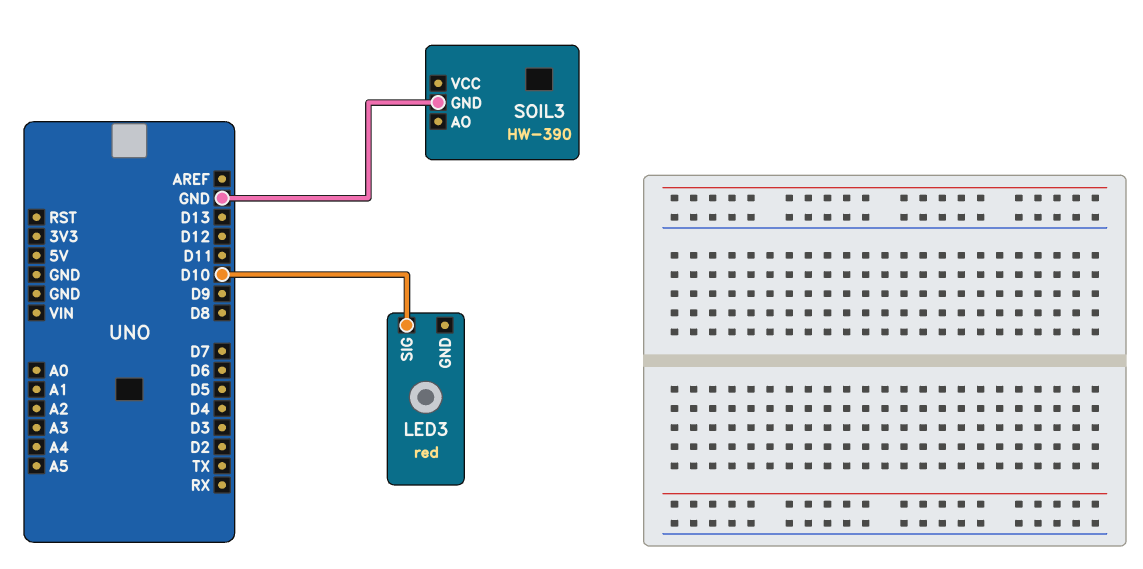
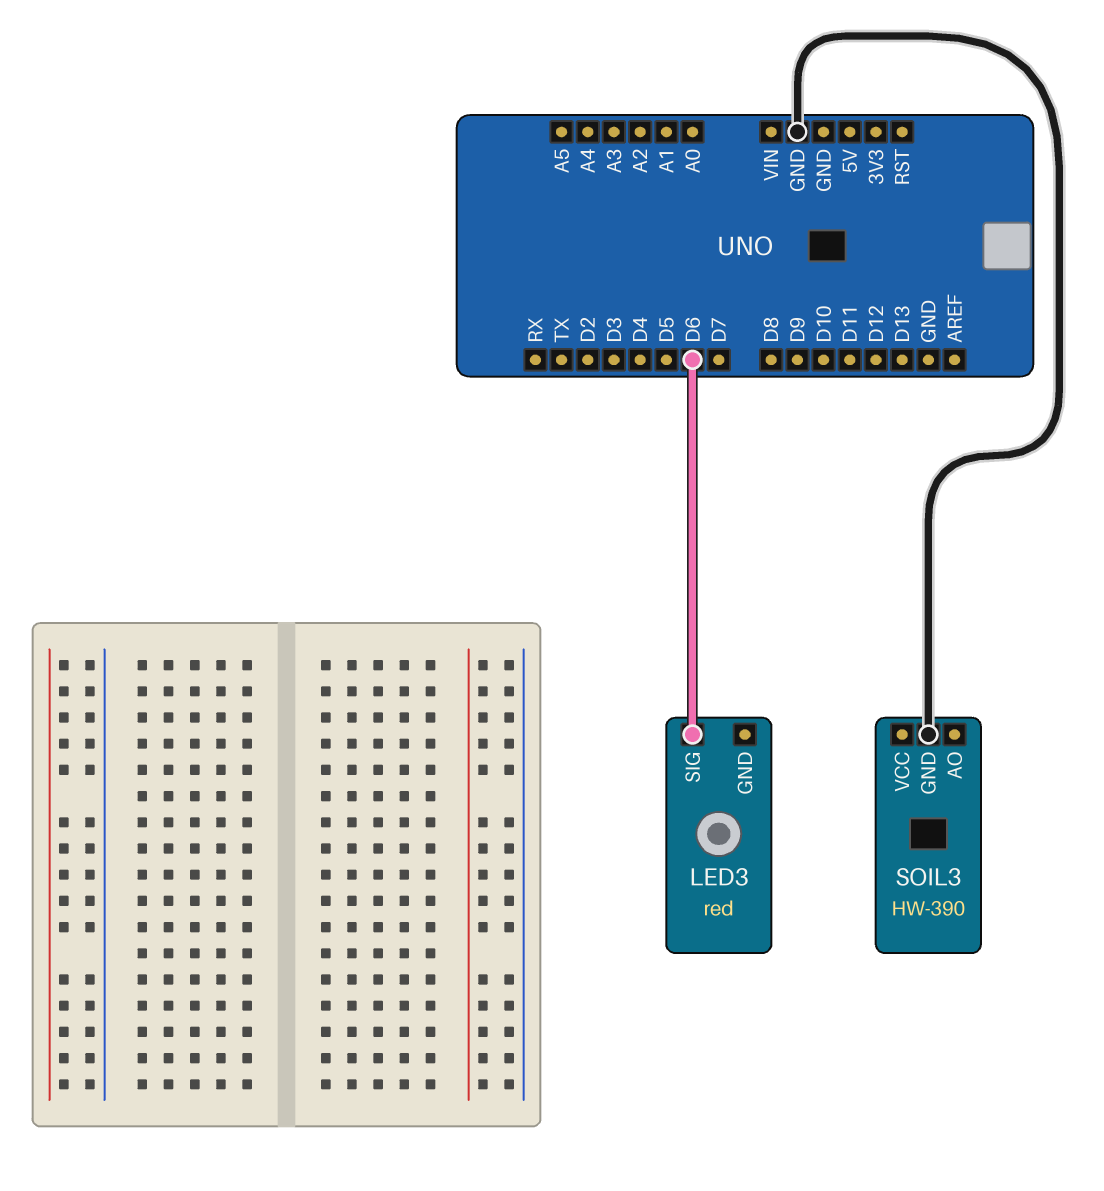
LED3 pin SIG: D10 -> D6

